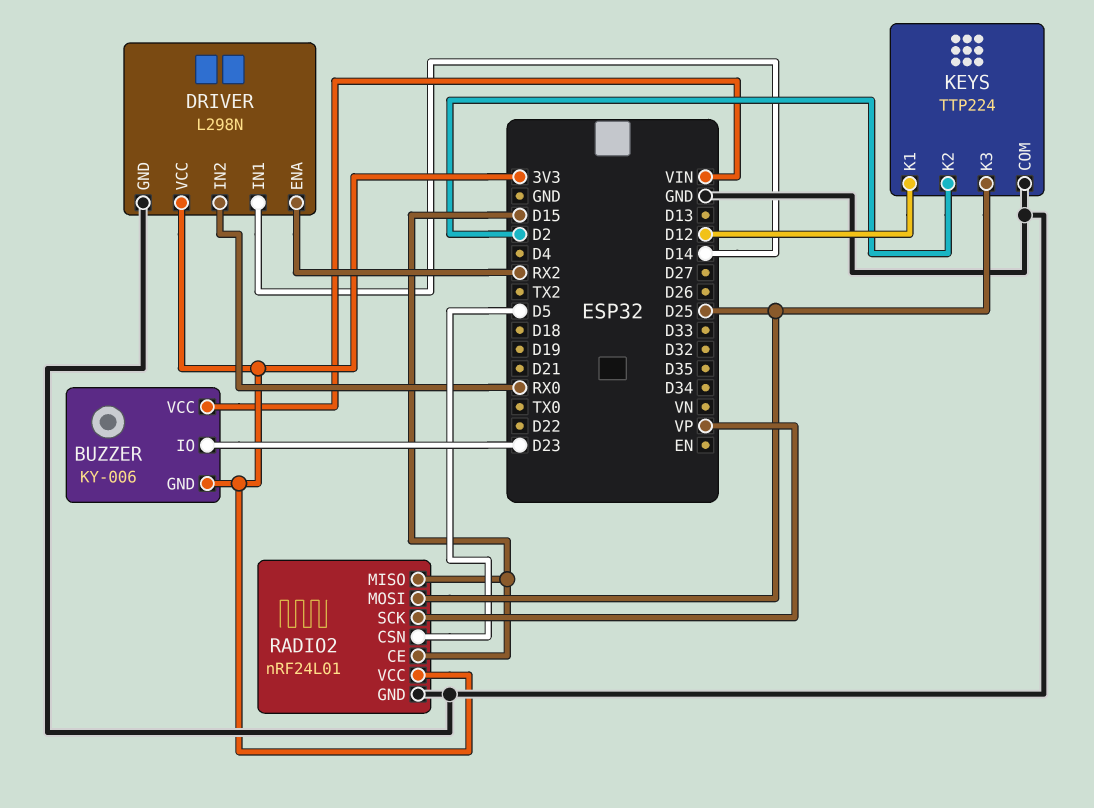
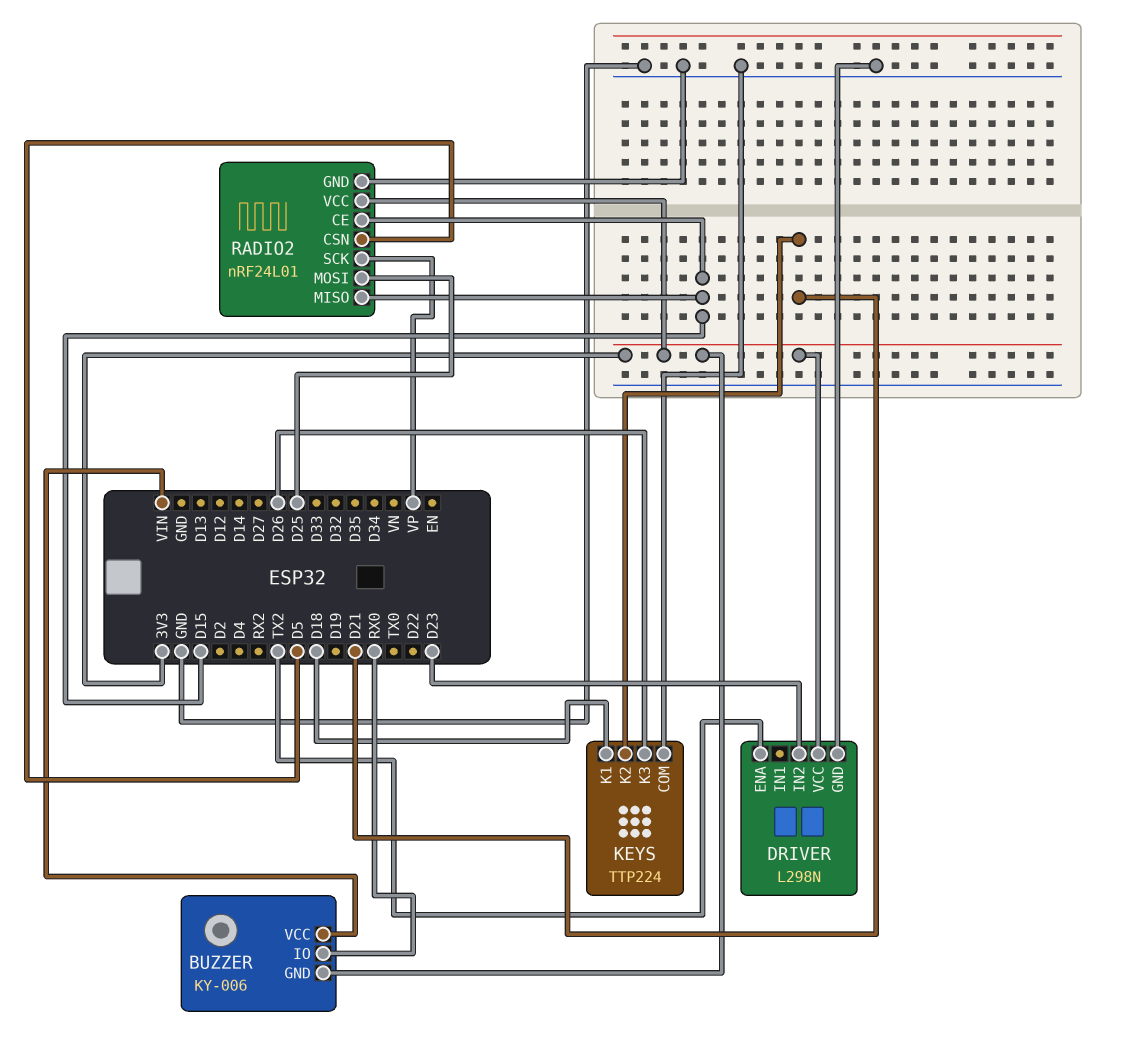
BUZZER pin IO: D23 -> RX0
DRIVER pin ENA: RX2 -> TX2
DRIVER pin IN1: D14 -> none
DRIVER pin IN2: RX0 -> D23
KEYS pin K1: D12 -> D18
KEYS pin K2: D2 -> D21
KEYS pin K3: D25 -> D26

